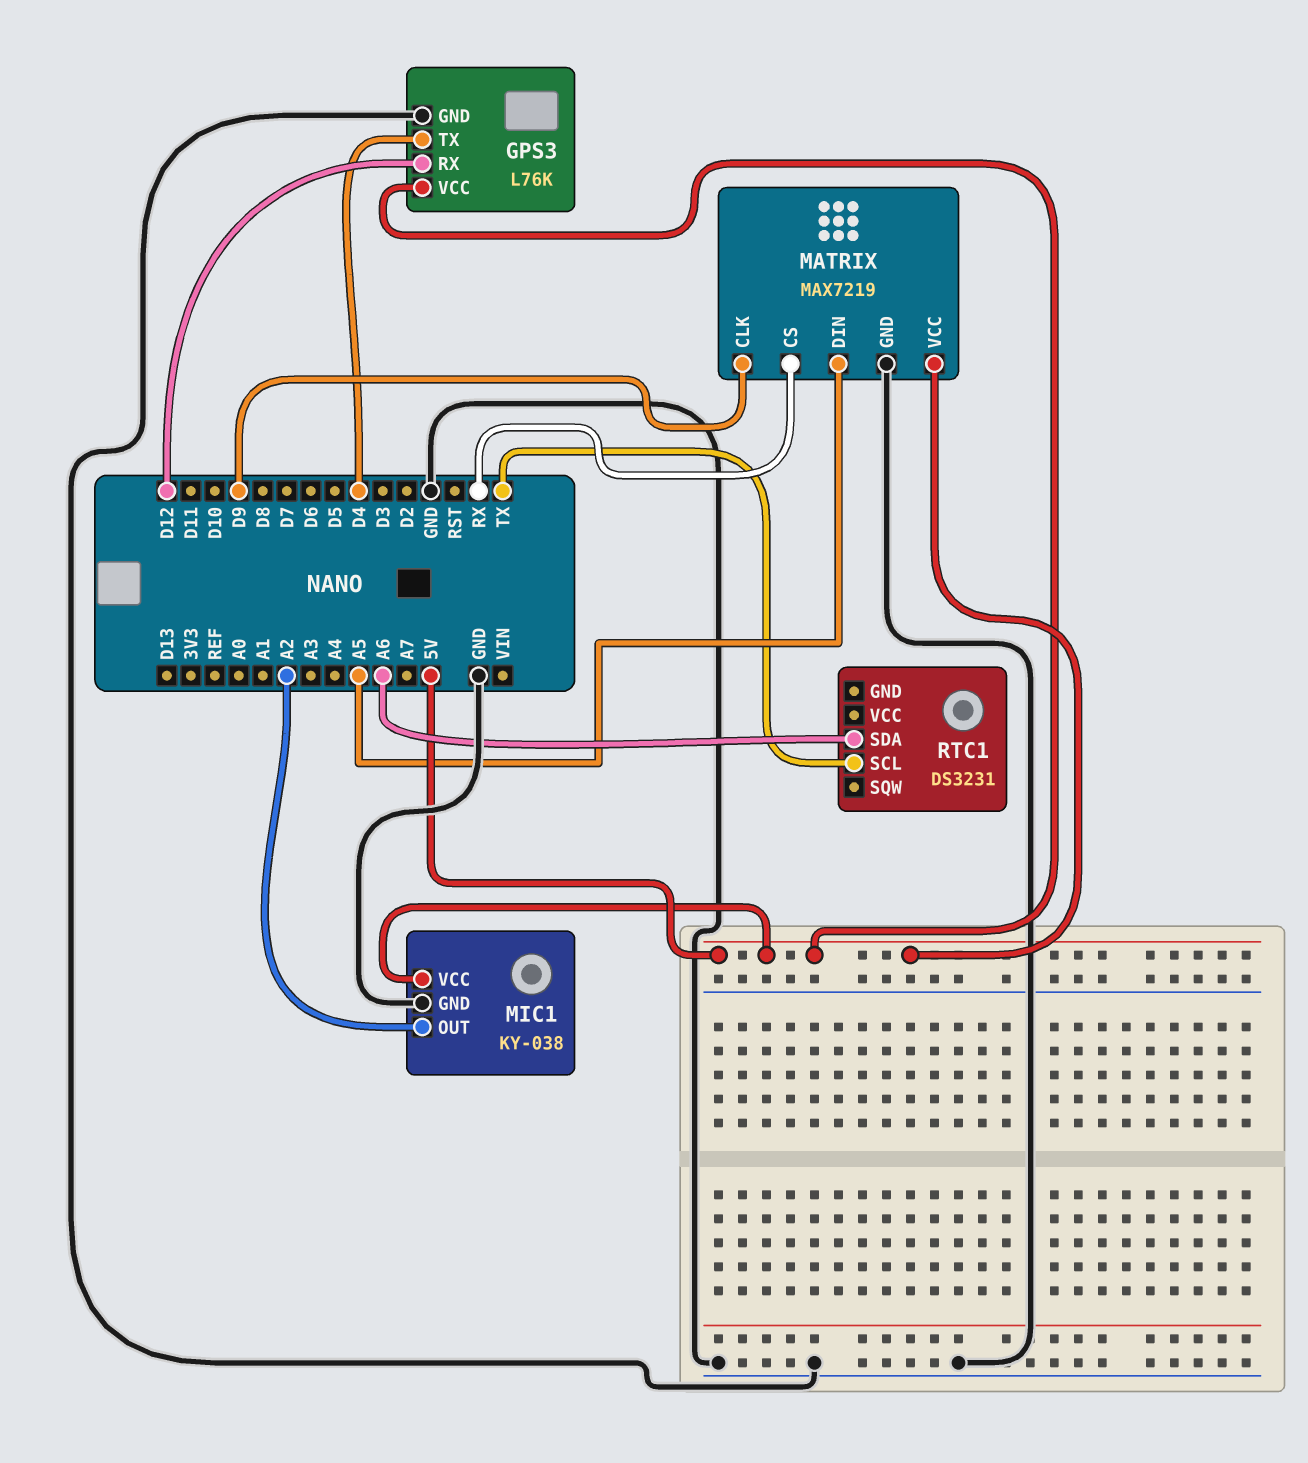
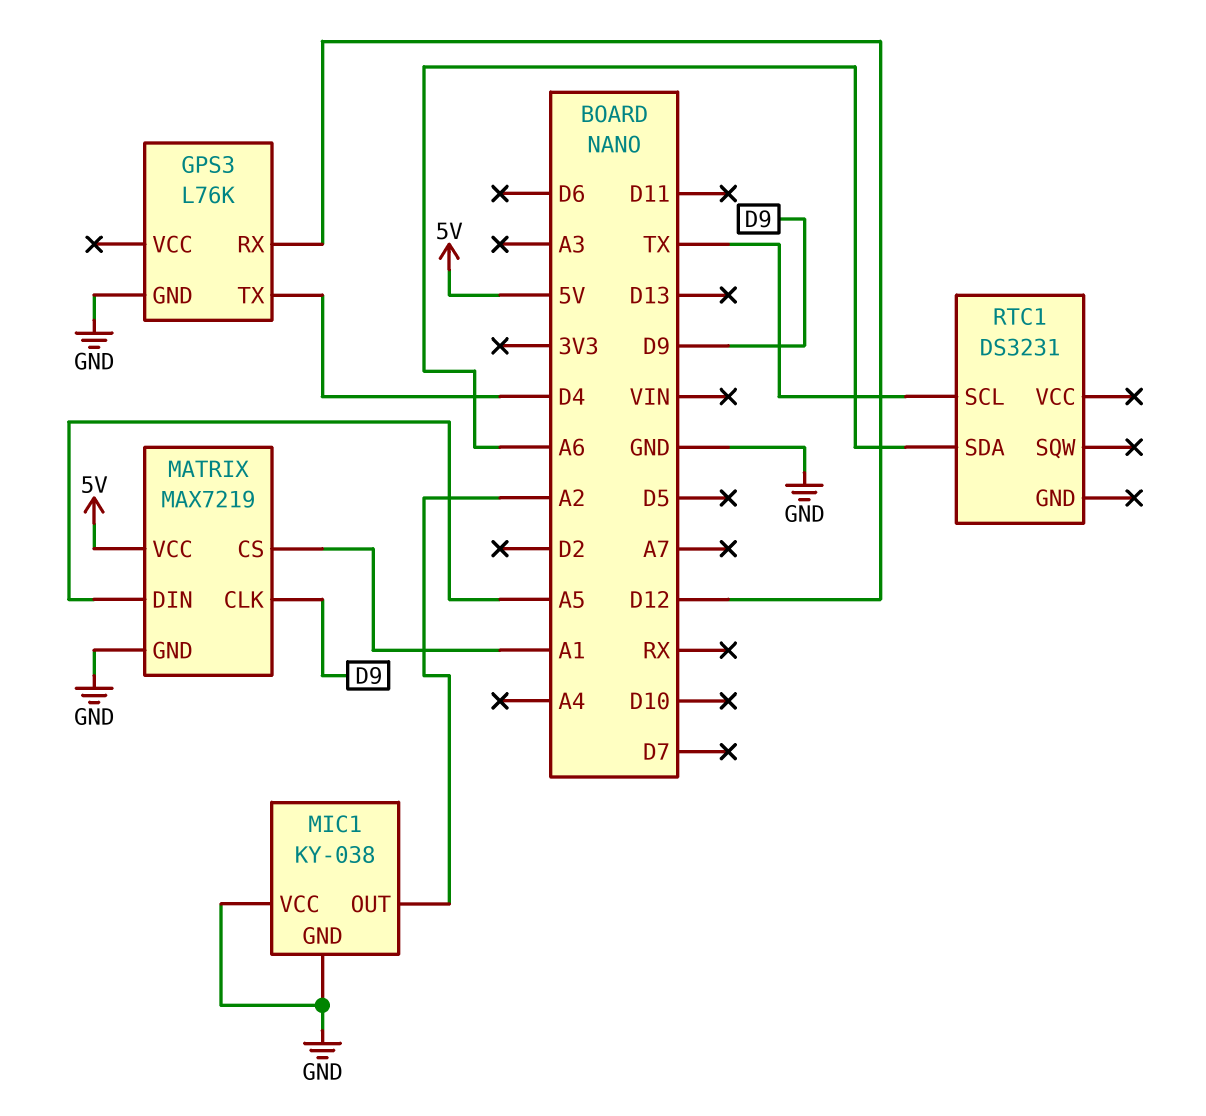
GPS3 pin VCC: 5V -> none
MATRIX pin CS: RX -> A1
MIC1 pin VCC: 5V -> GND

